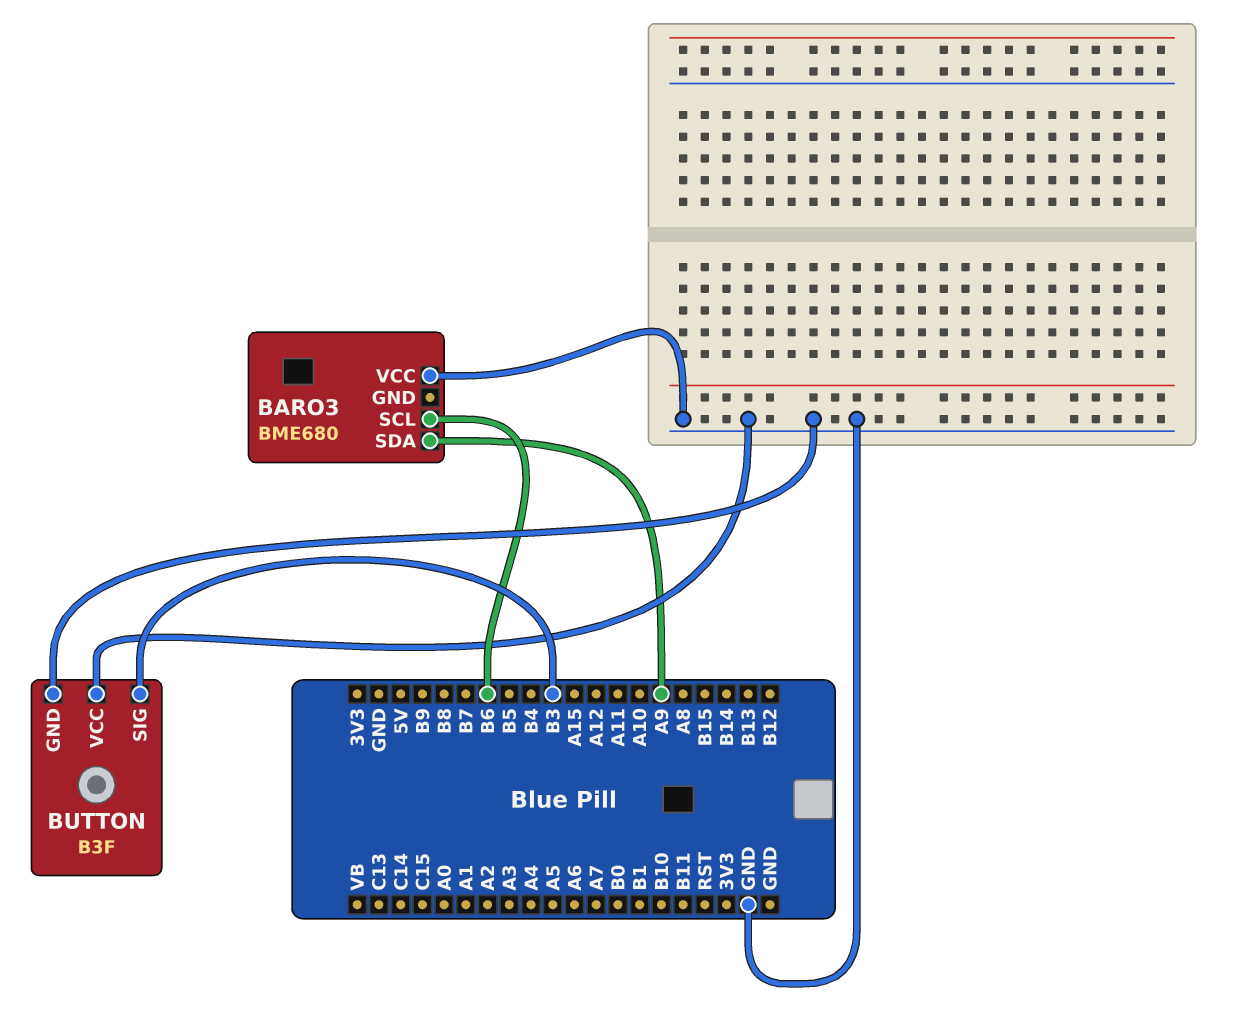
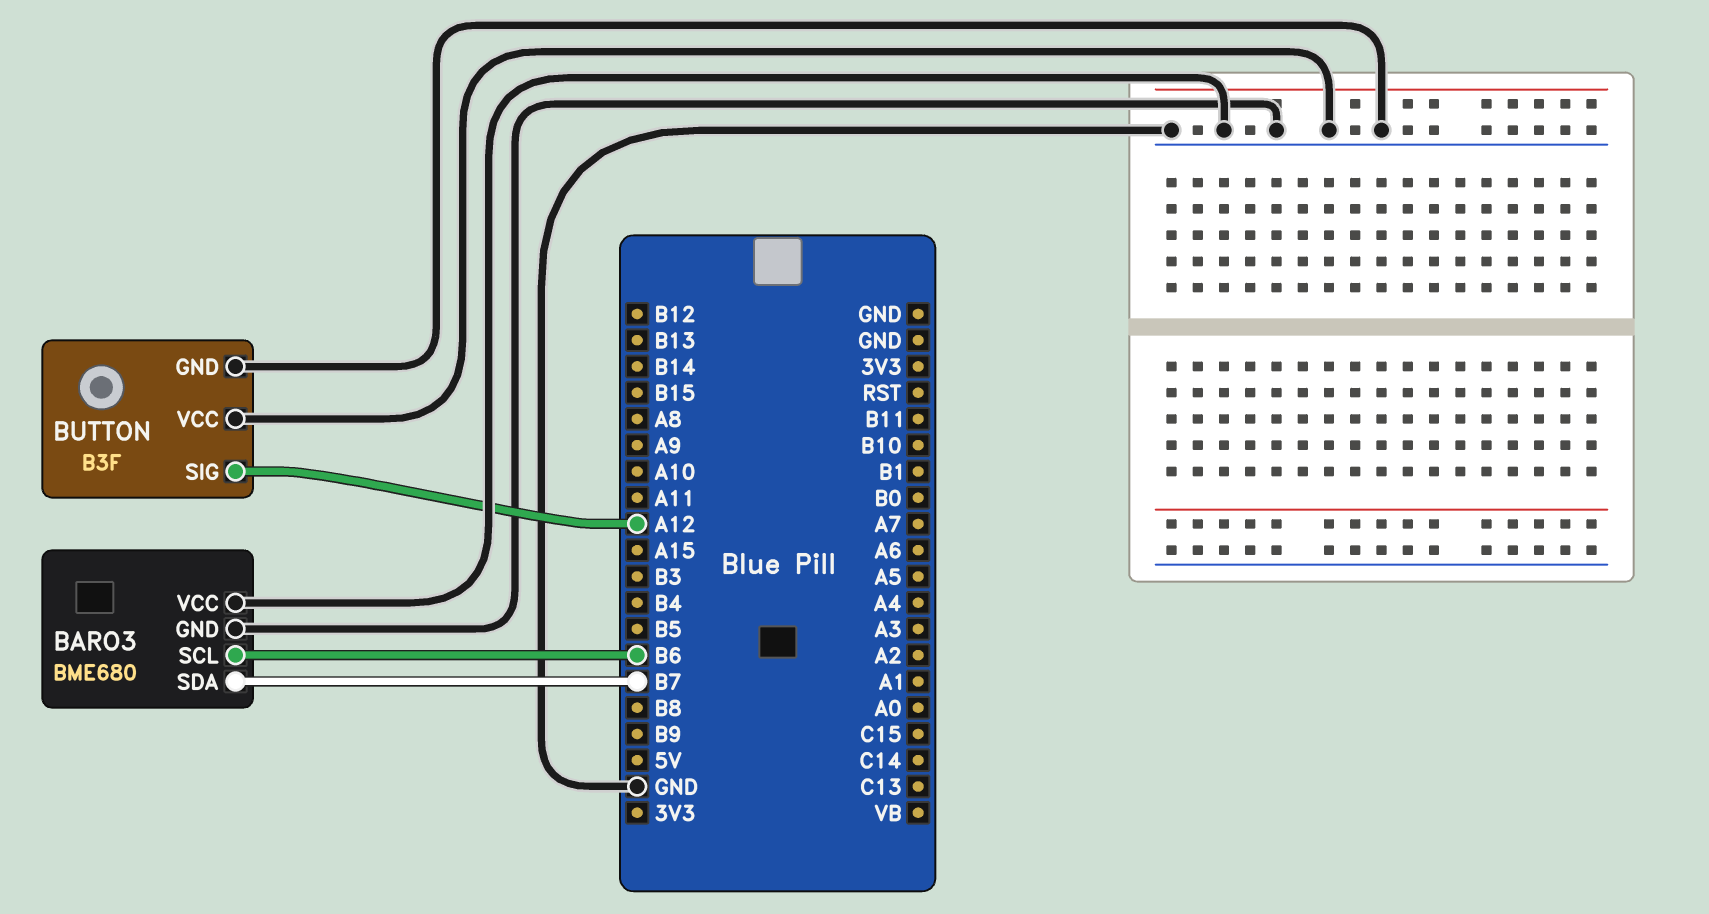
BARO3 pin GND: none -> GND
BARO3 pin SDA: A9 -> B7
BUTTON pin SIG: B3 -> A12

